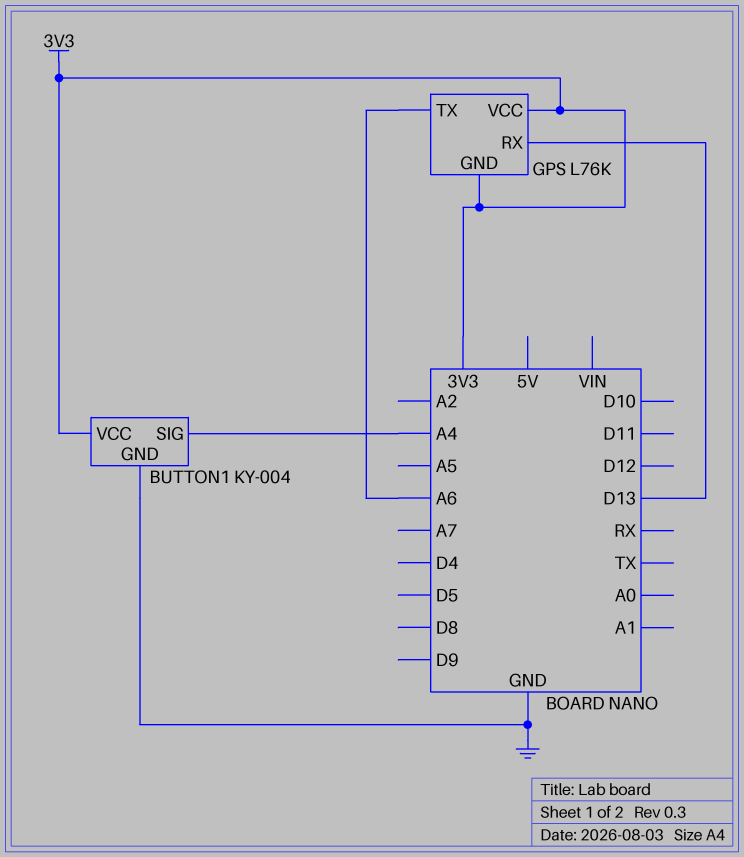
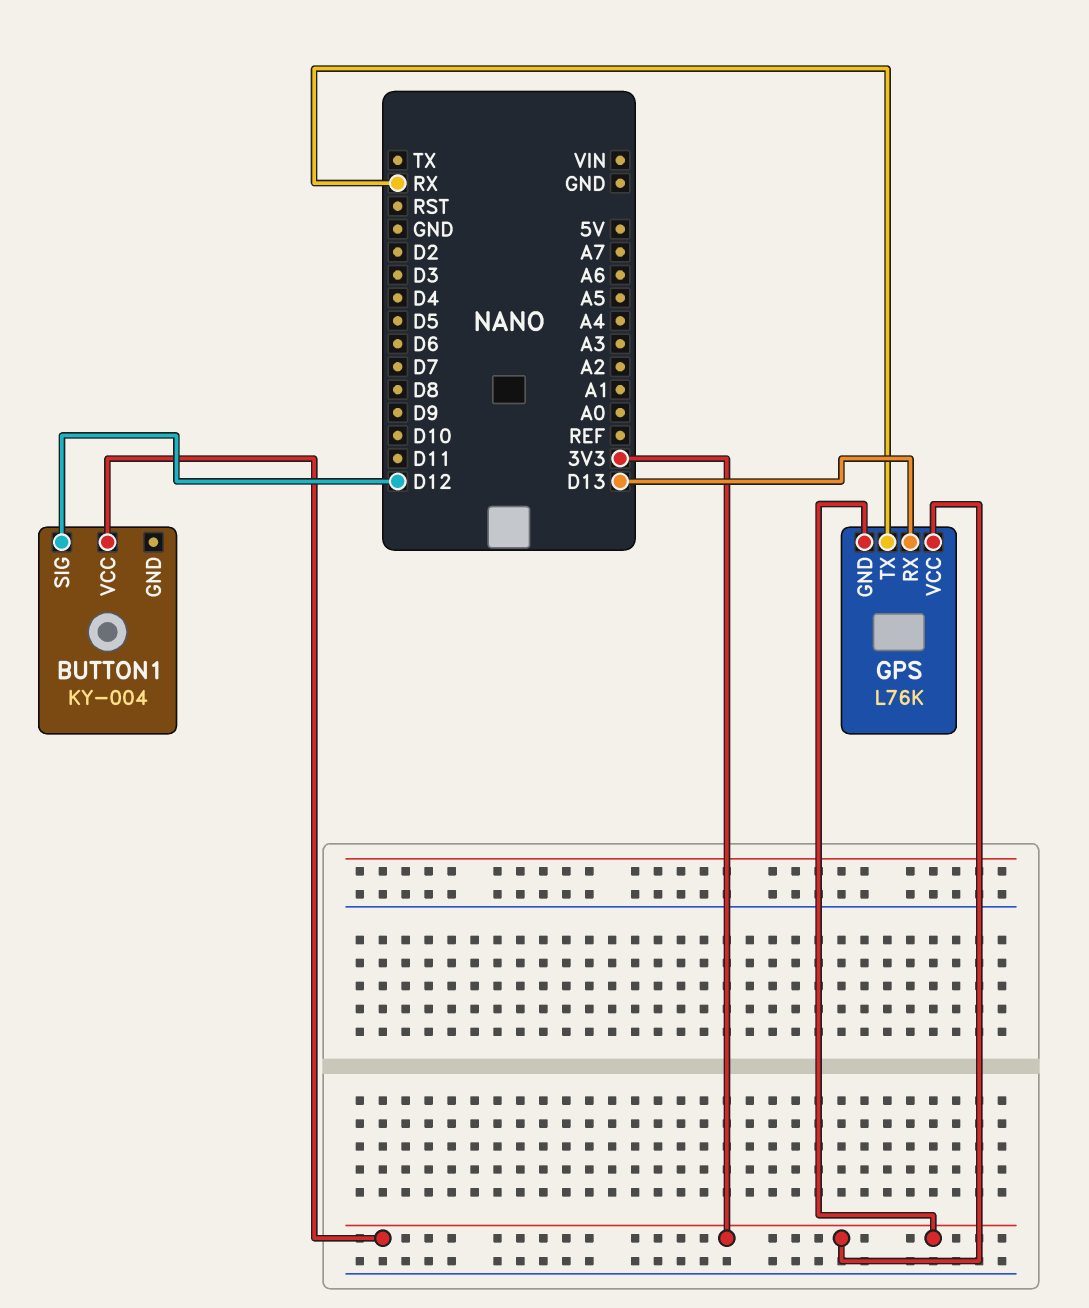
BUTTON1 pin GND: GND -> none
BUTTON1 pin SIG: A4 -> D12
GPS pin TX: A6 -> RX

